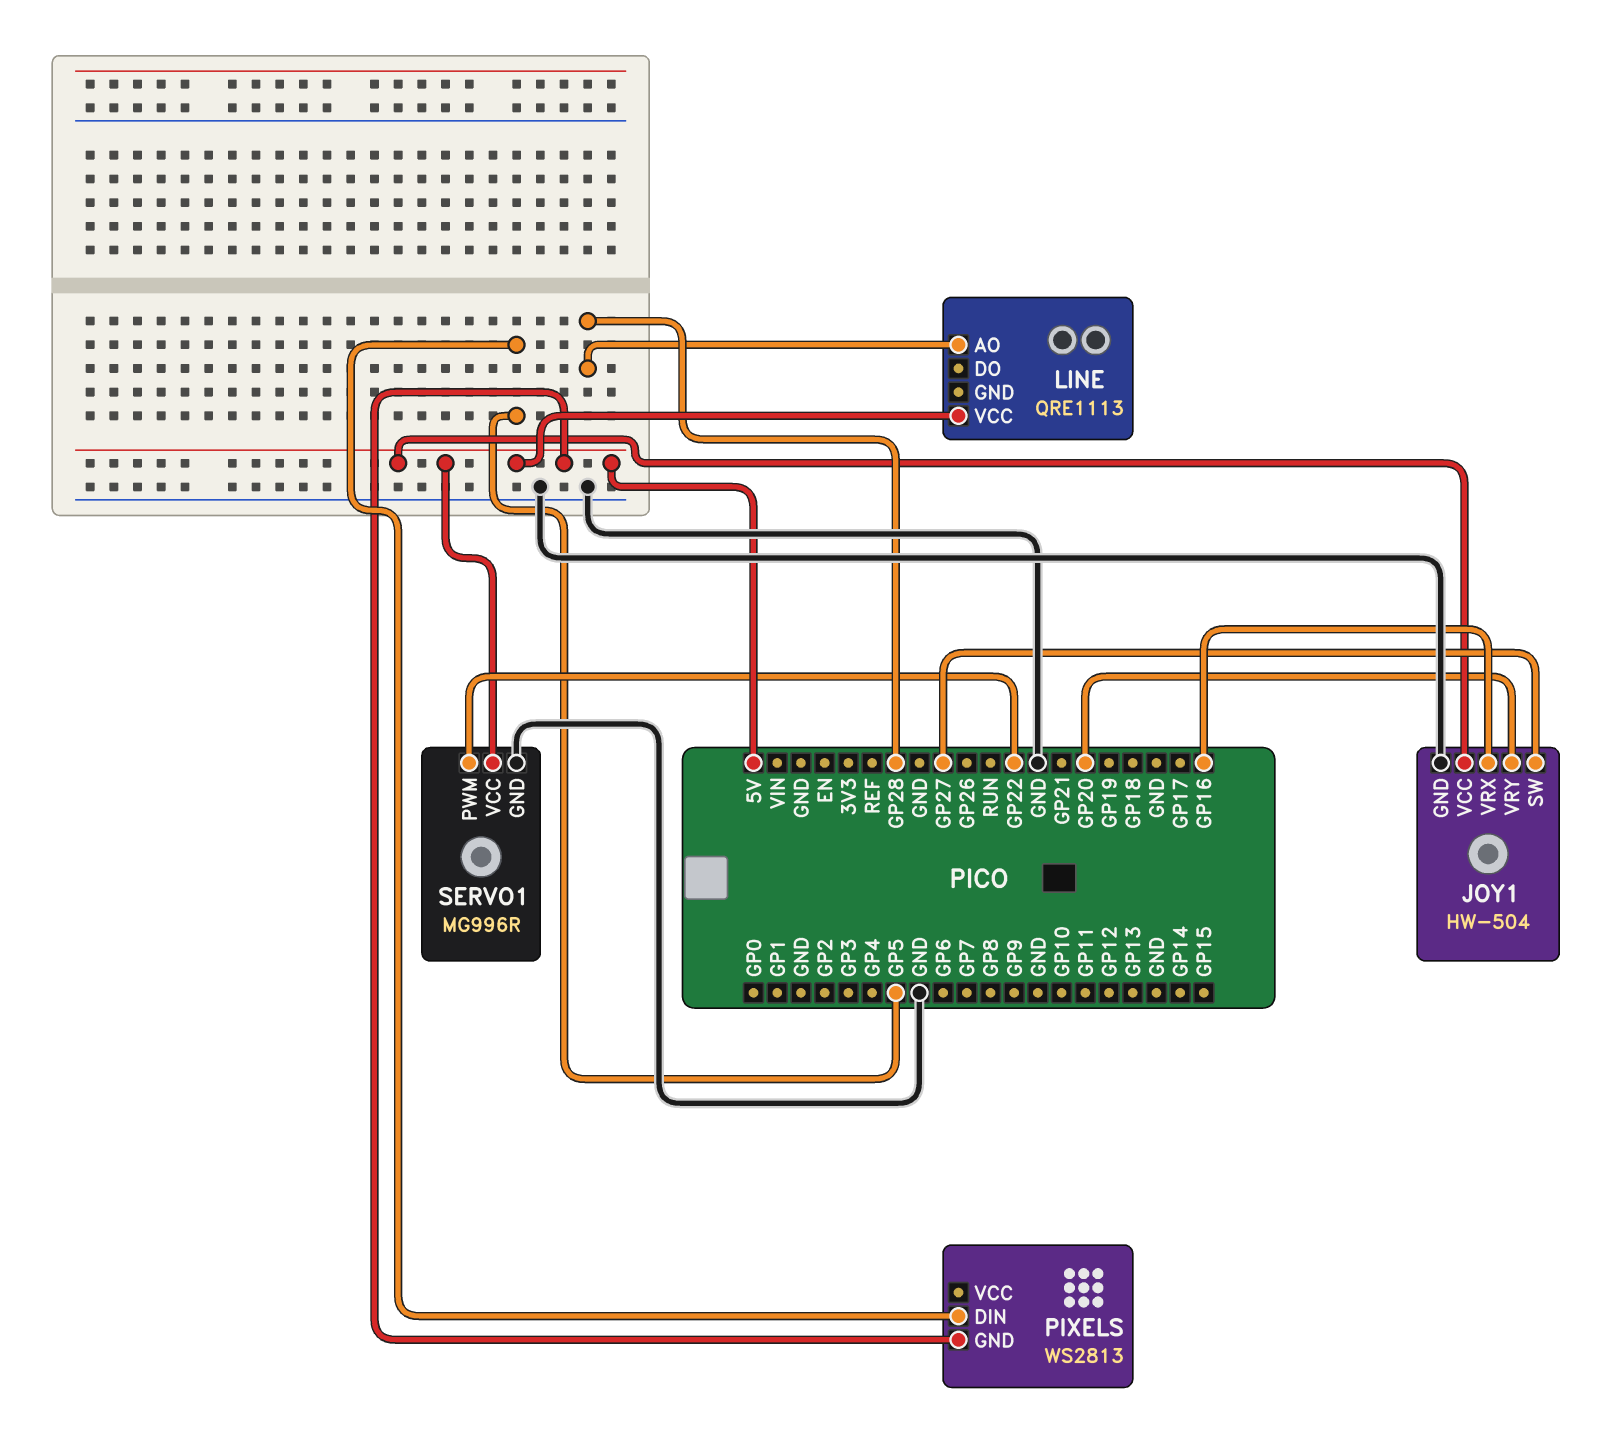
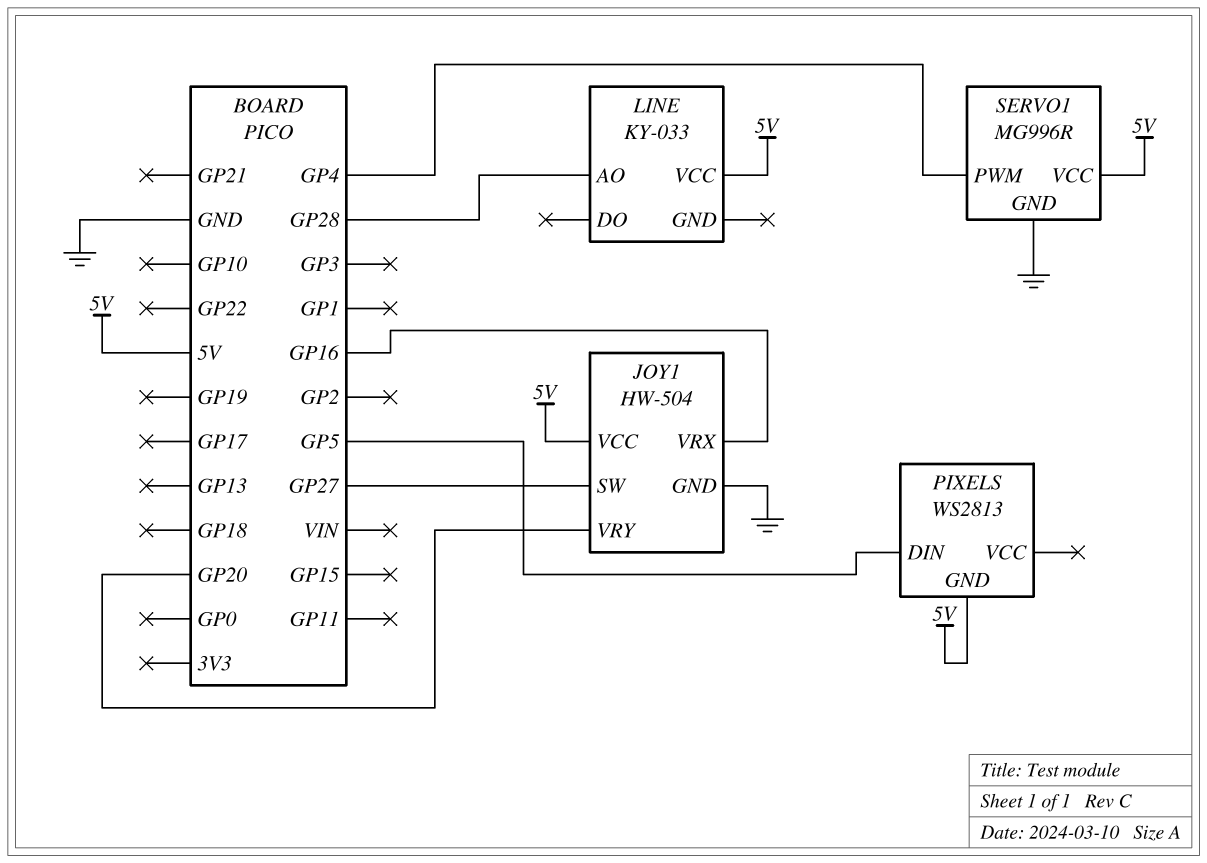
LINE: QRE1113 -> KY-033
SERVO1 pin PWM: GP22 -> GP4

